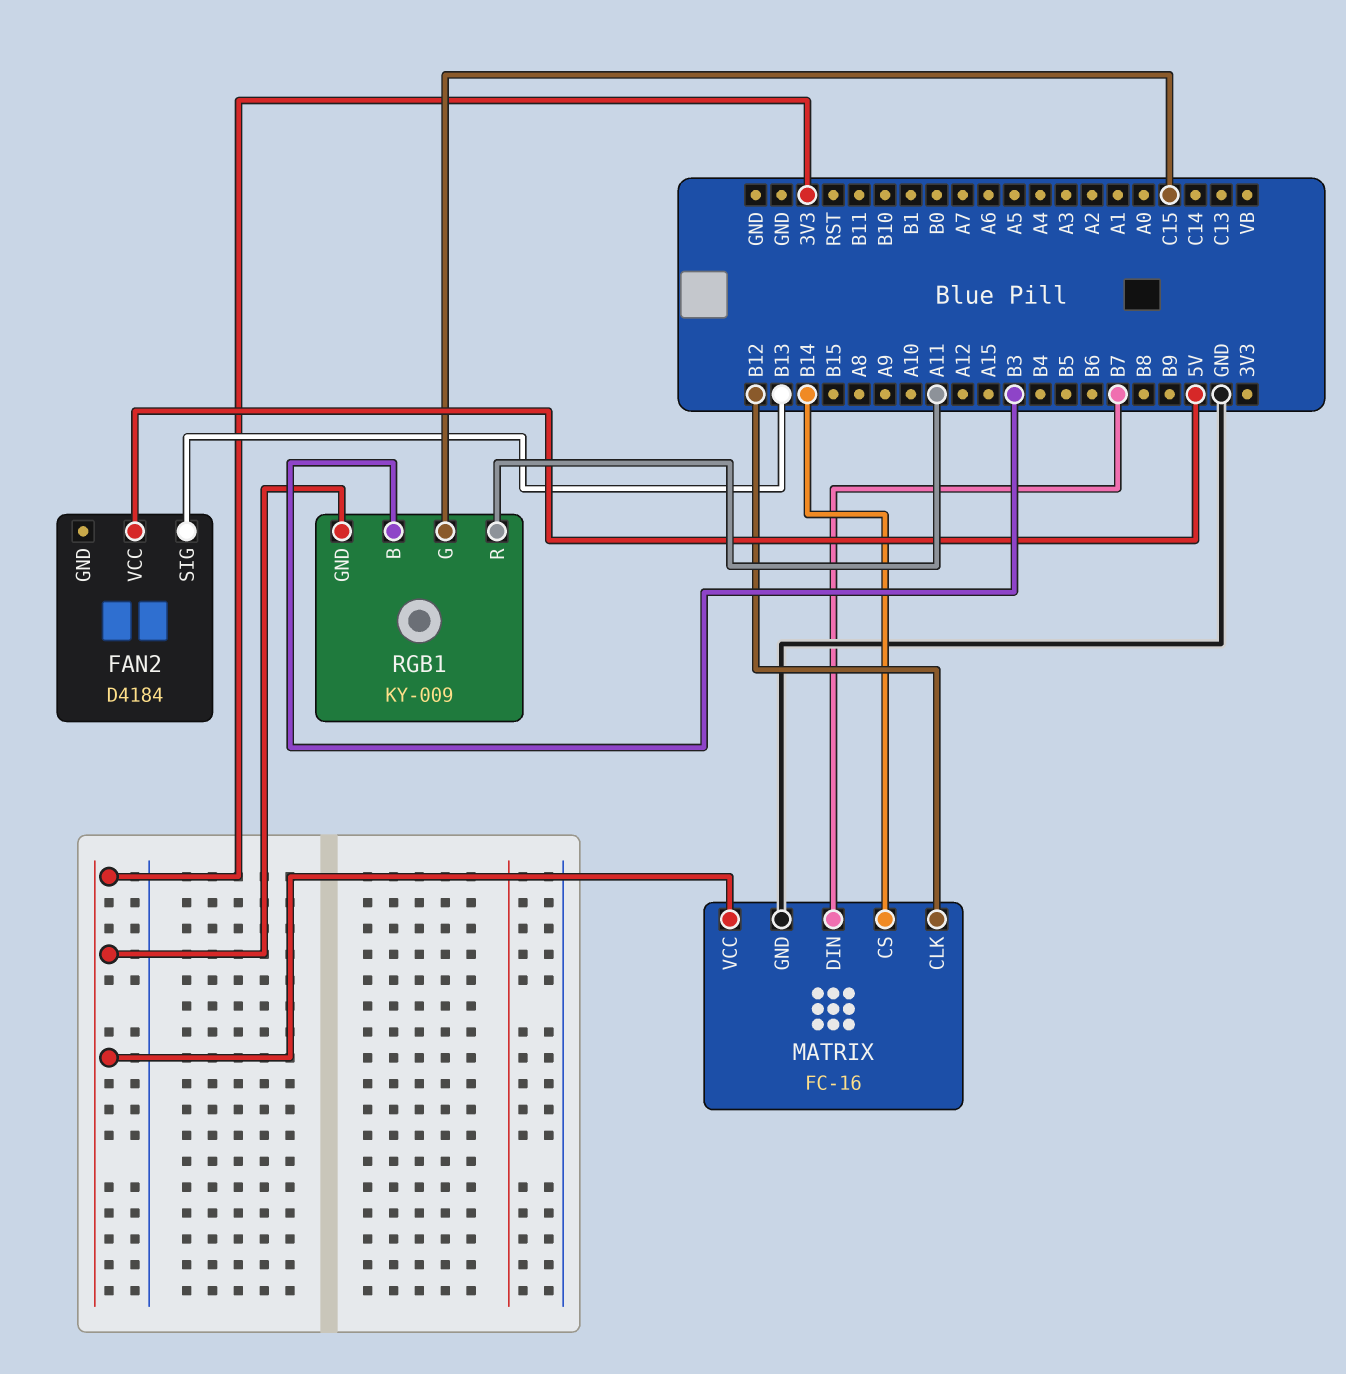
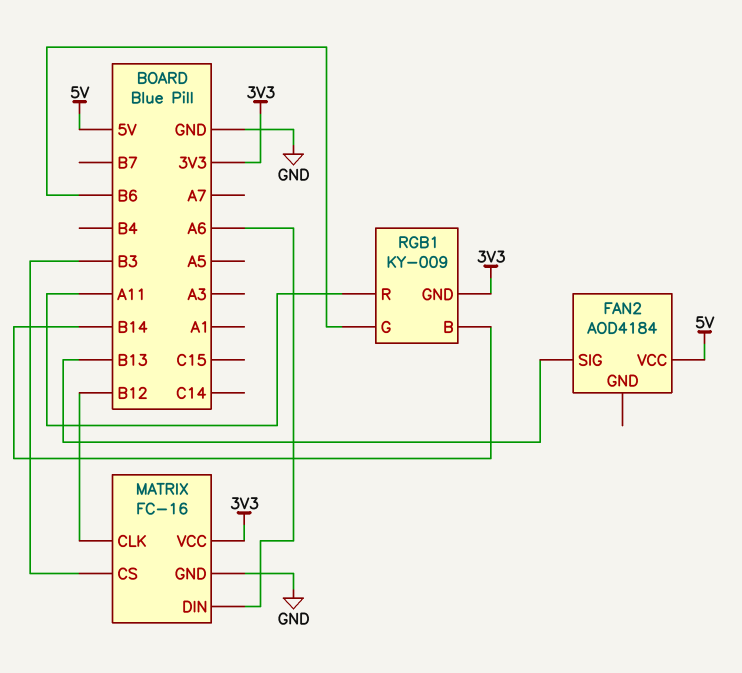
FAN2: D4184 -> AOD4184
MATRIX pin CS: B14 -> B3
MATRIX pin DIN: B7 -> A6
RGB1 pin B: B3 -> B14
RGB1 pin G: C15 -> B6

